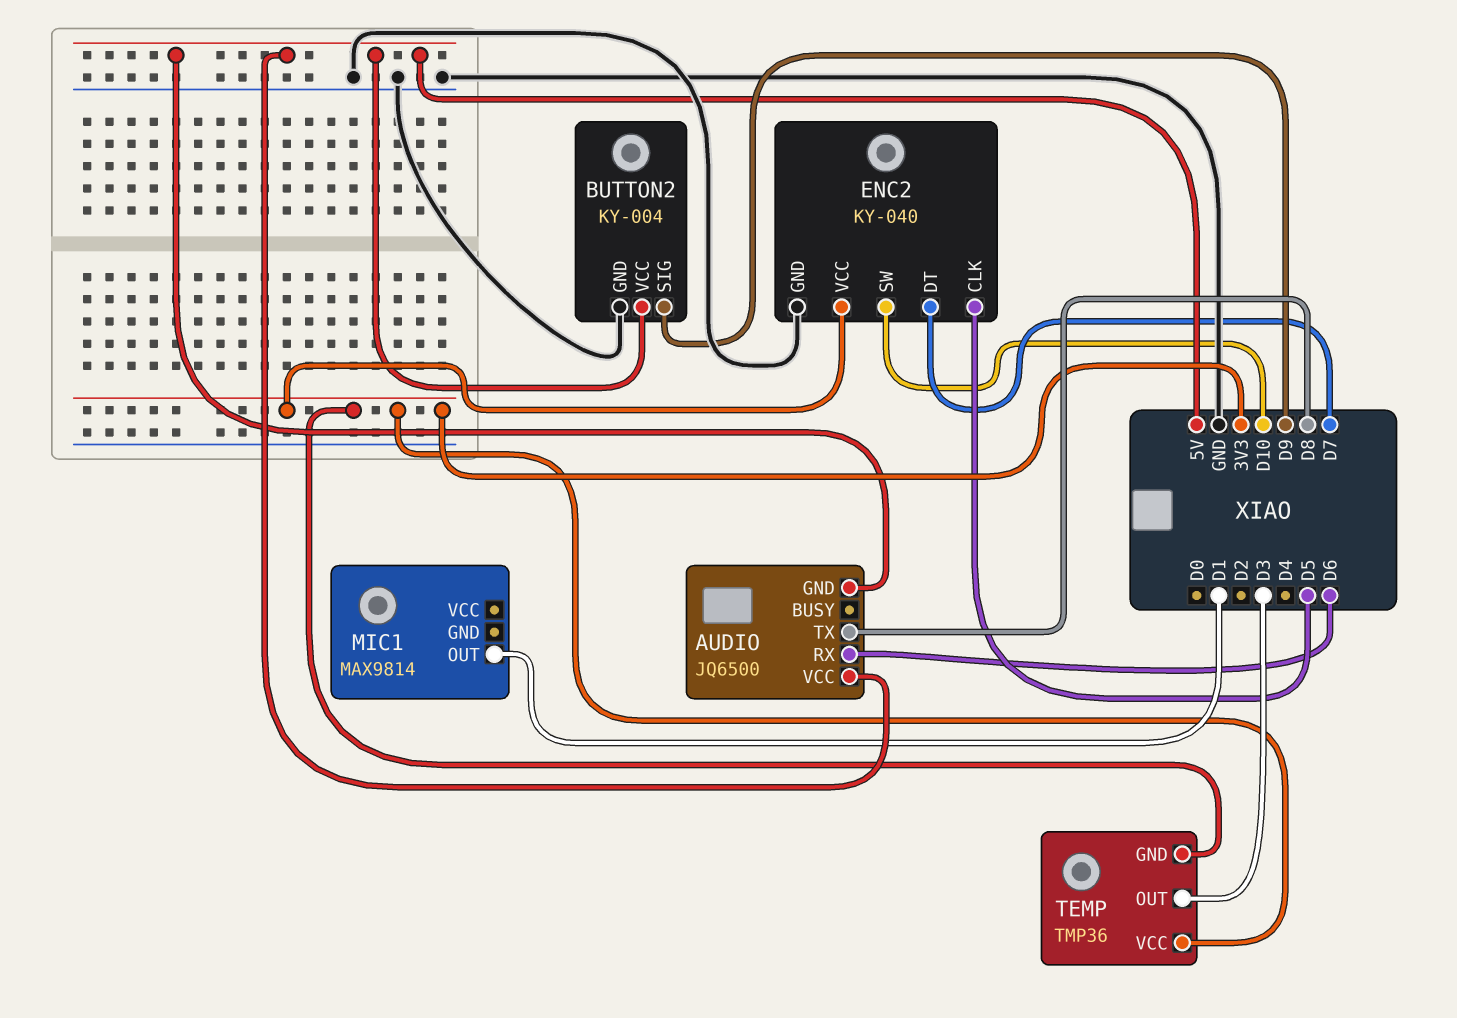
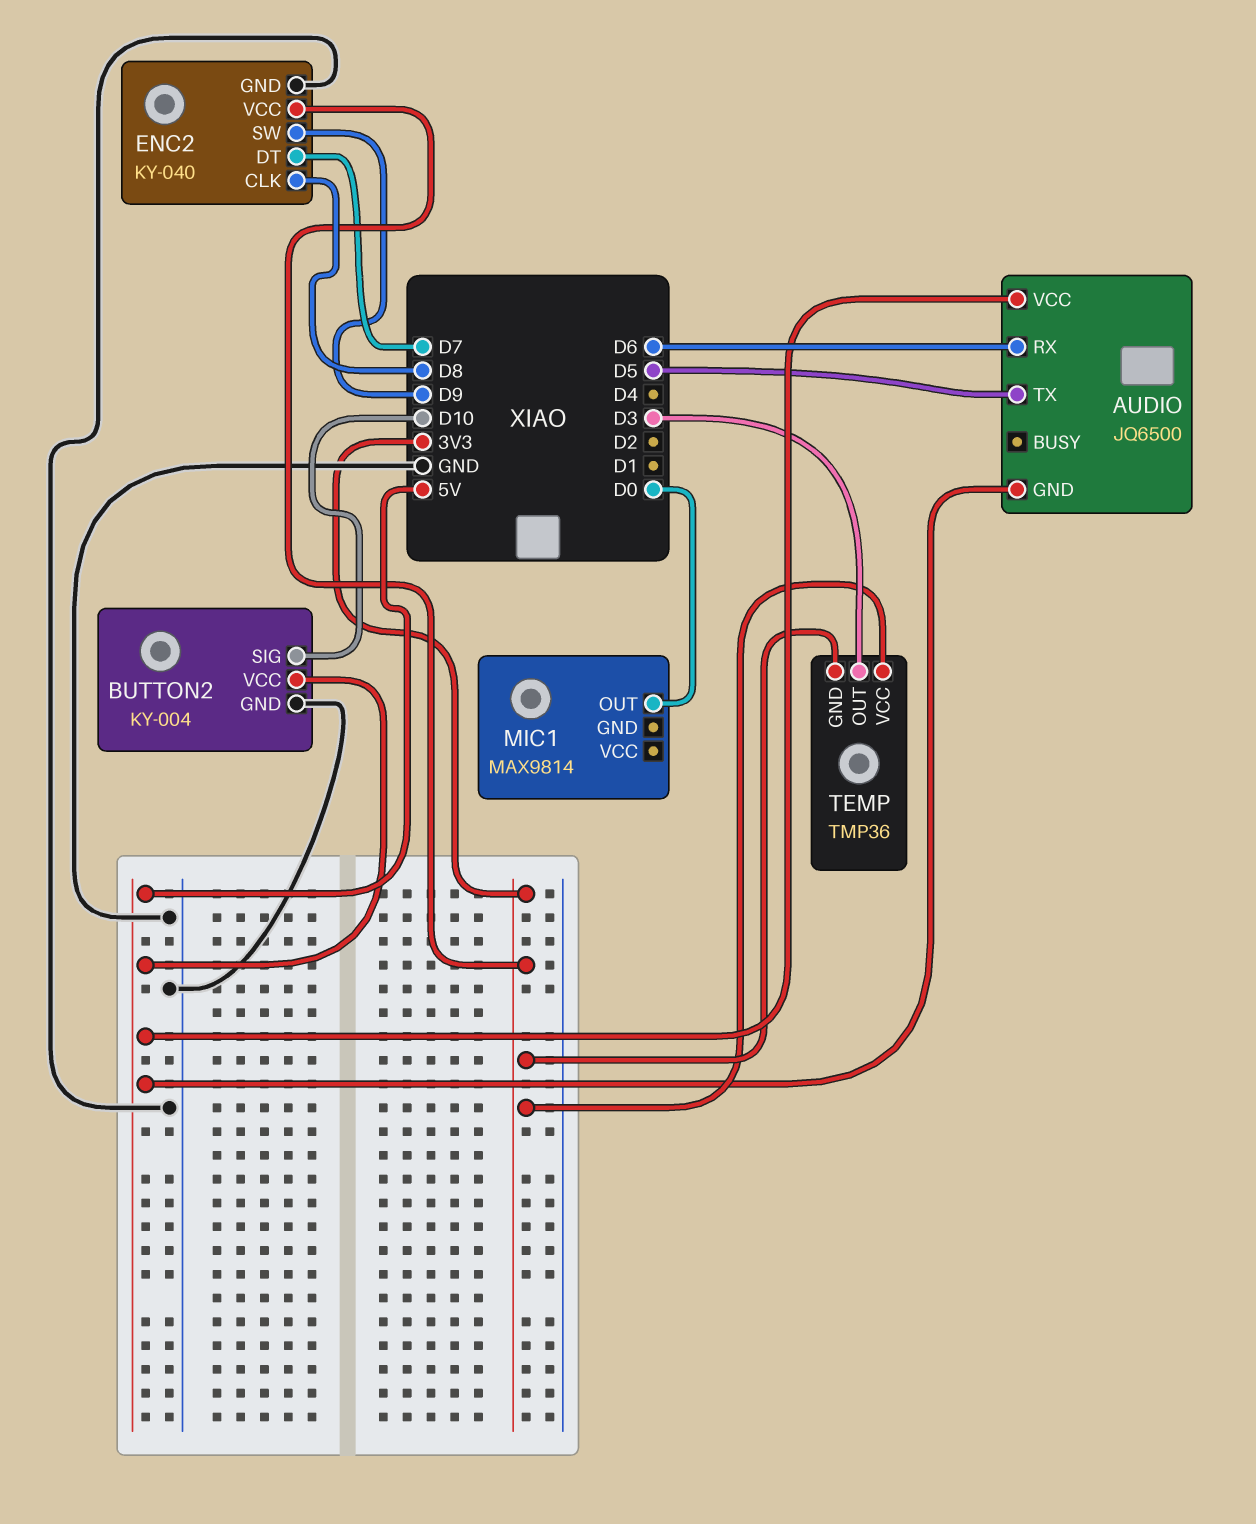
AUDIO pin TX: D8 -> D5
BUTTON2 pin SIG: D9 -> D10
ENC2 pin CLK: D5 -> D8
ENC2 pin SW: D10 -> D9
MIC1 pin OUT: D1 -> D0

